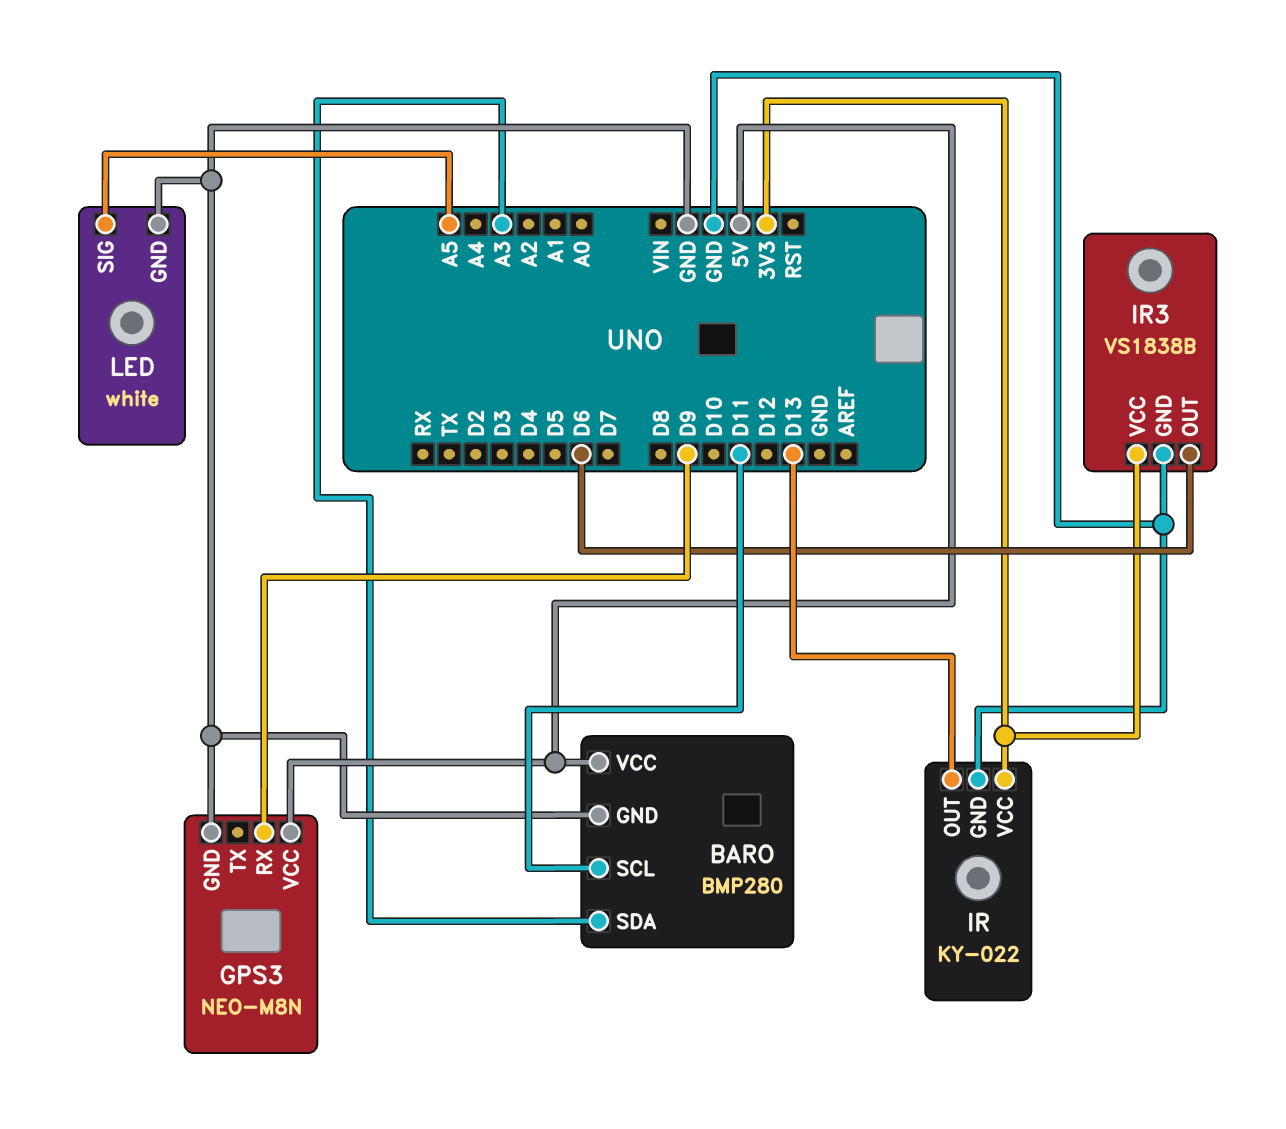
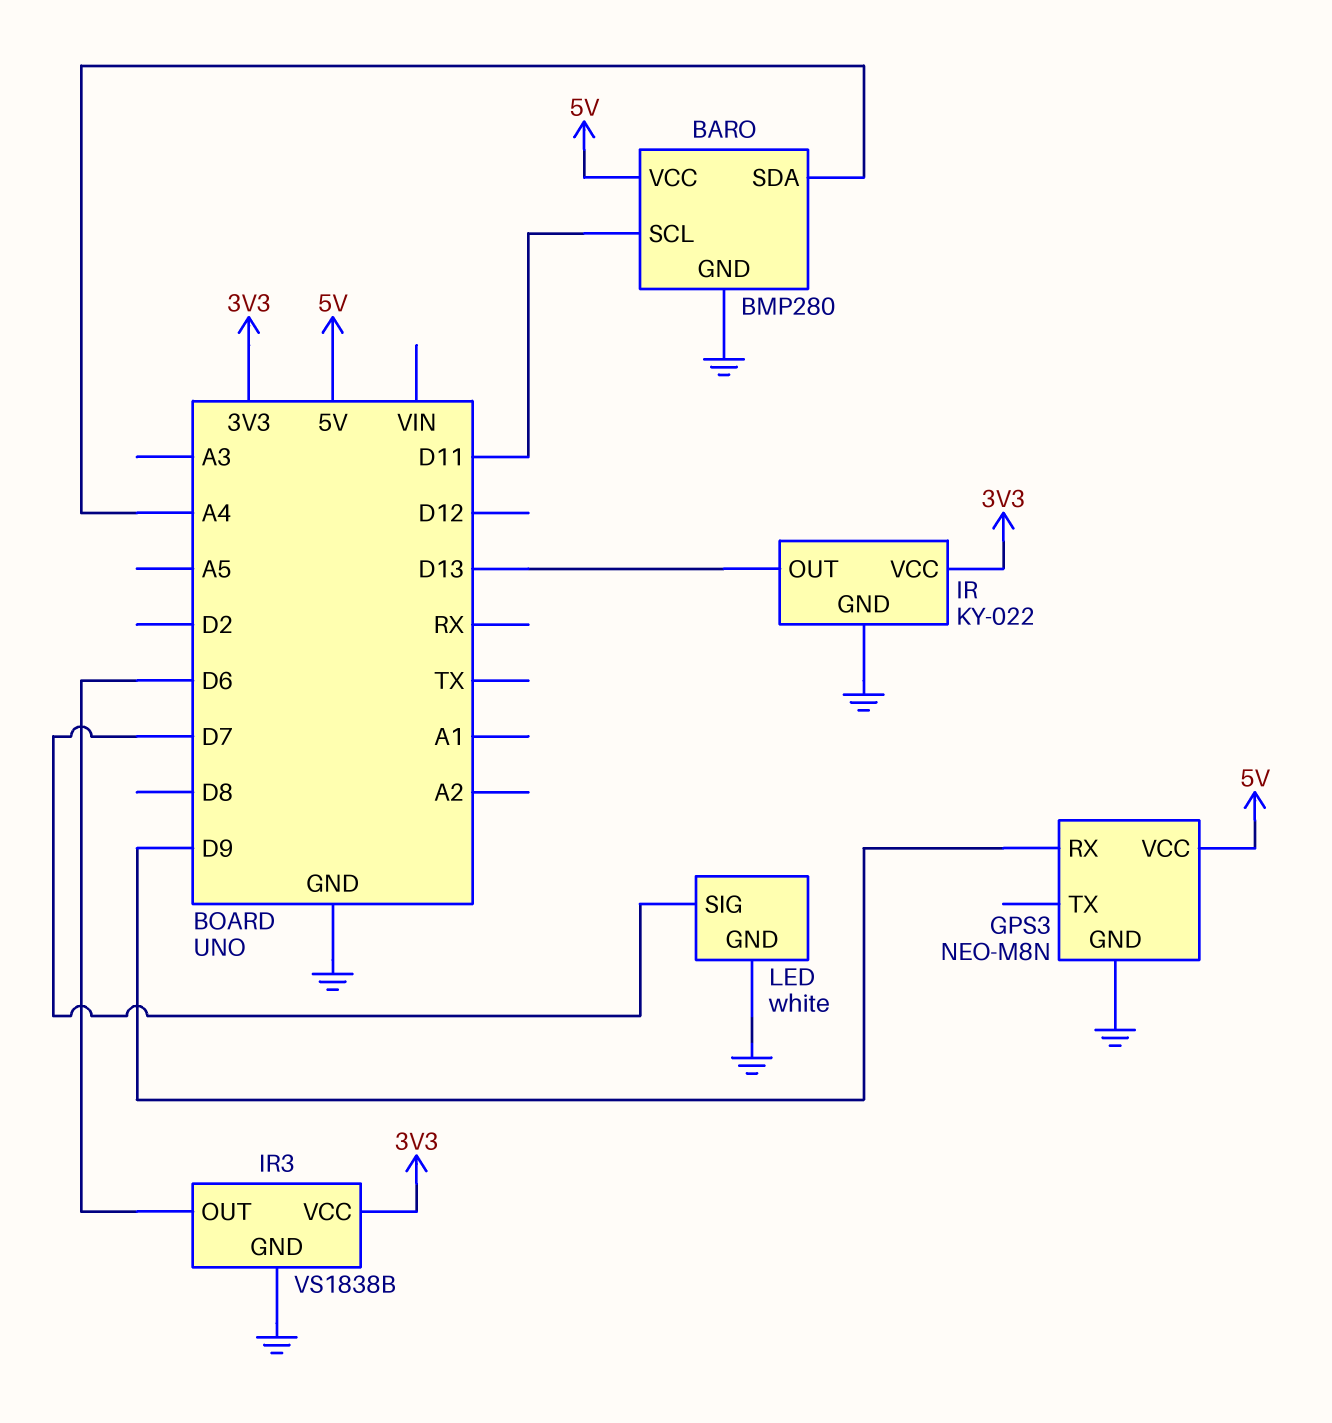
BARO pin SDA: A3 -> A4
LED pin SIG: A5 -> D7

